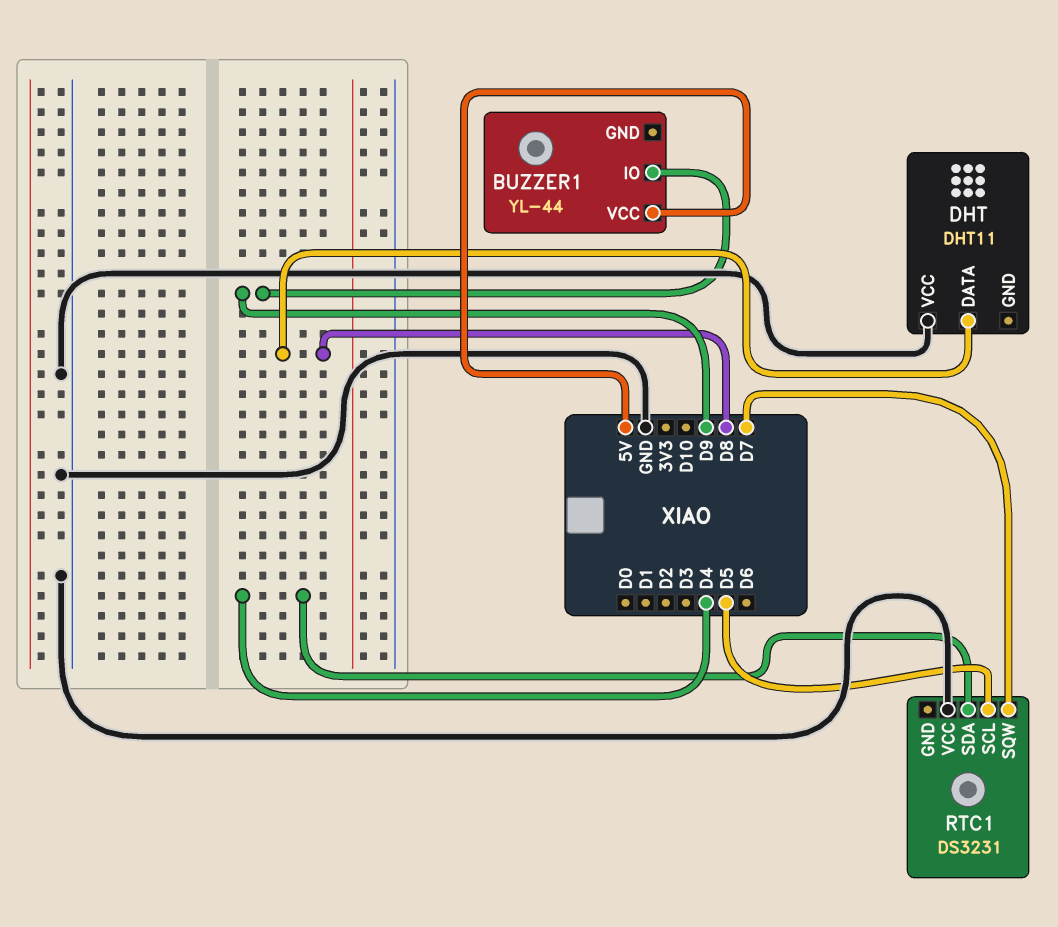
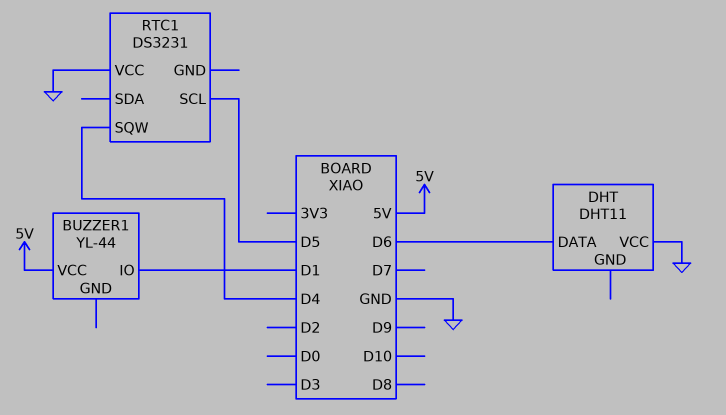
BUZZER1 pin IO: D9 -> D1
DHT pin DATA: D8 -> D6
RTC1 pin SDA: D4 -> none
RTC1 pin SQW: D7 -> D4

